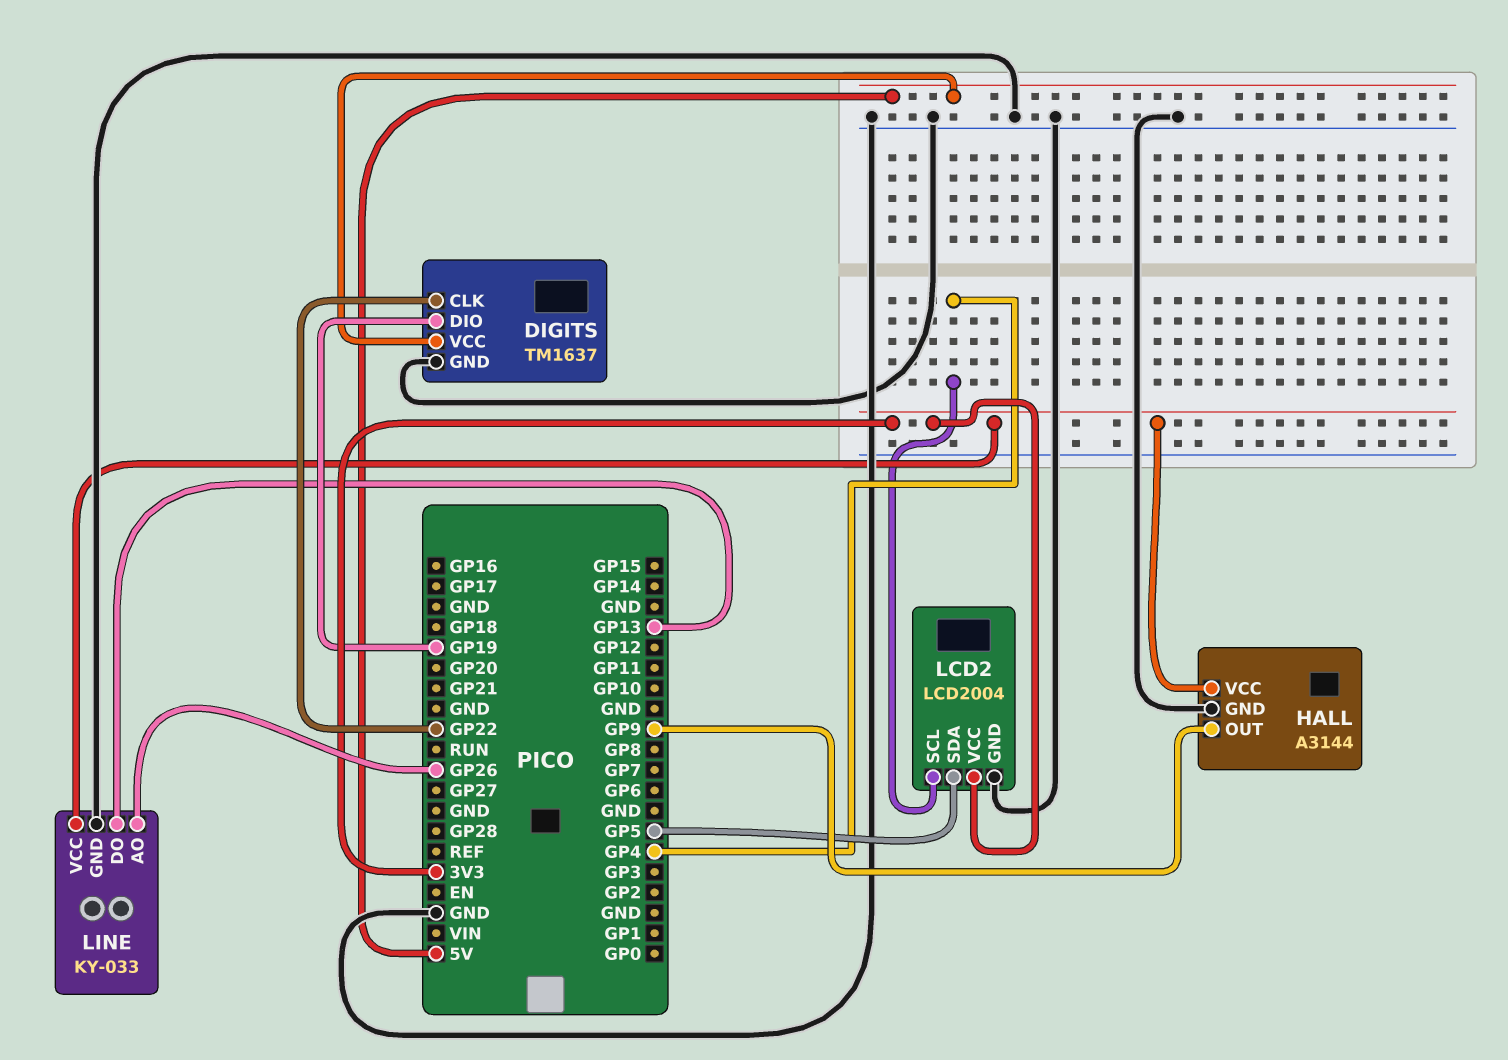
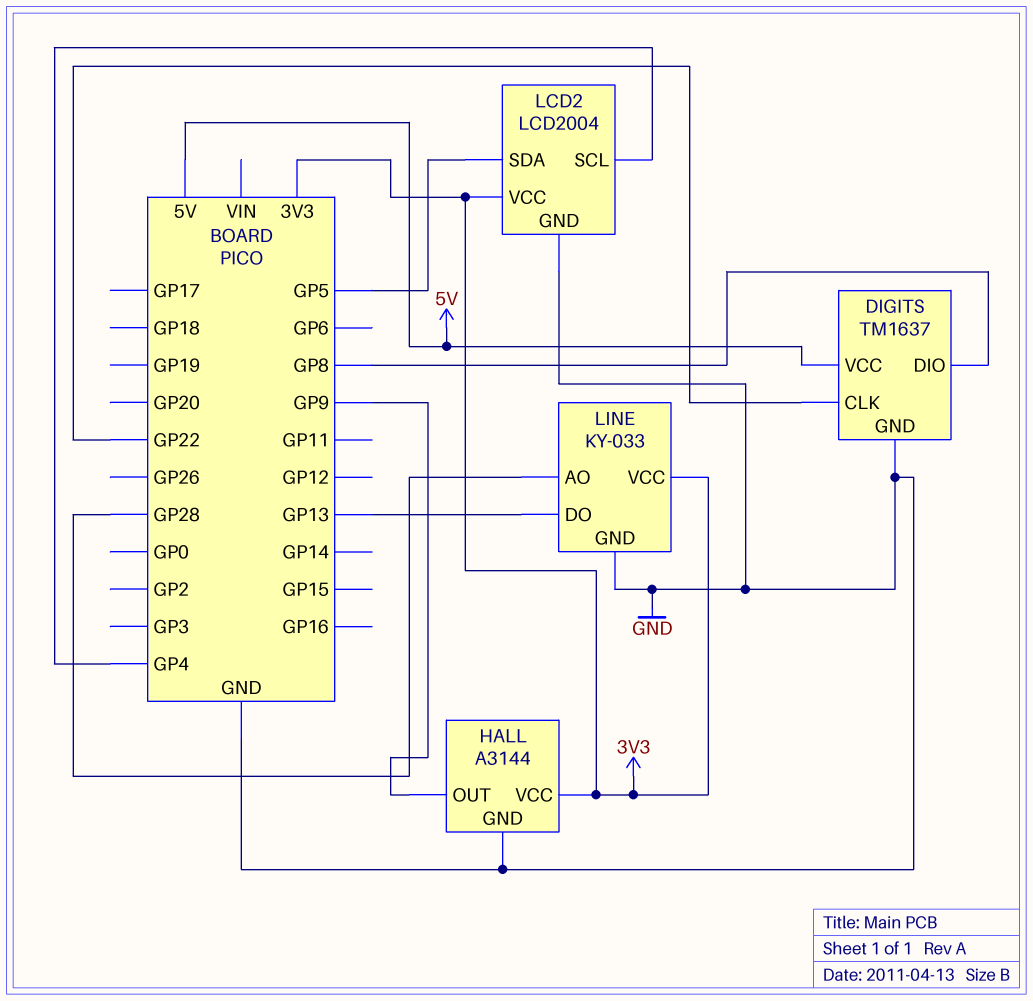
DIGITS pin DIO: GP19 -> GP8
LINE pin AO: GP26 -> GP28

